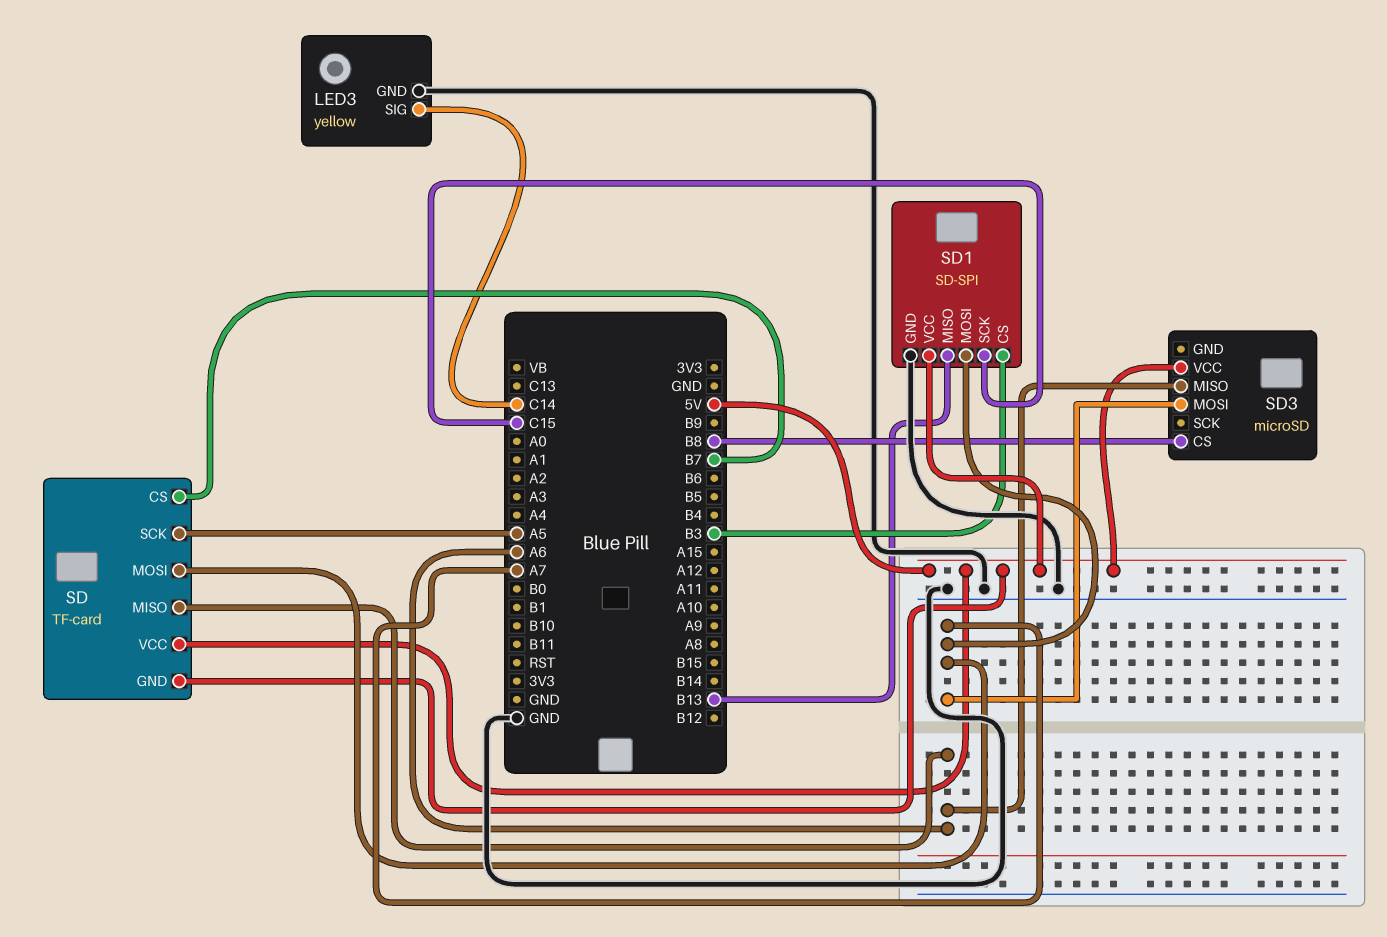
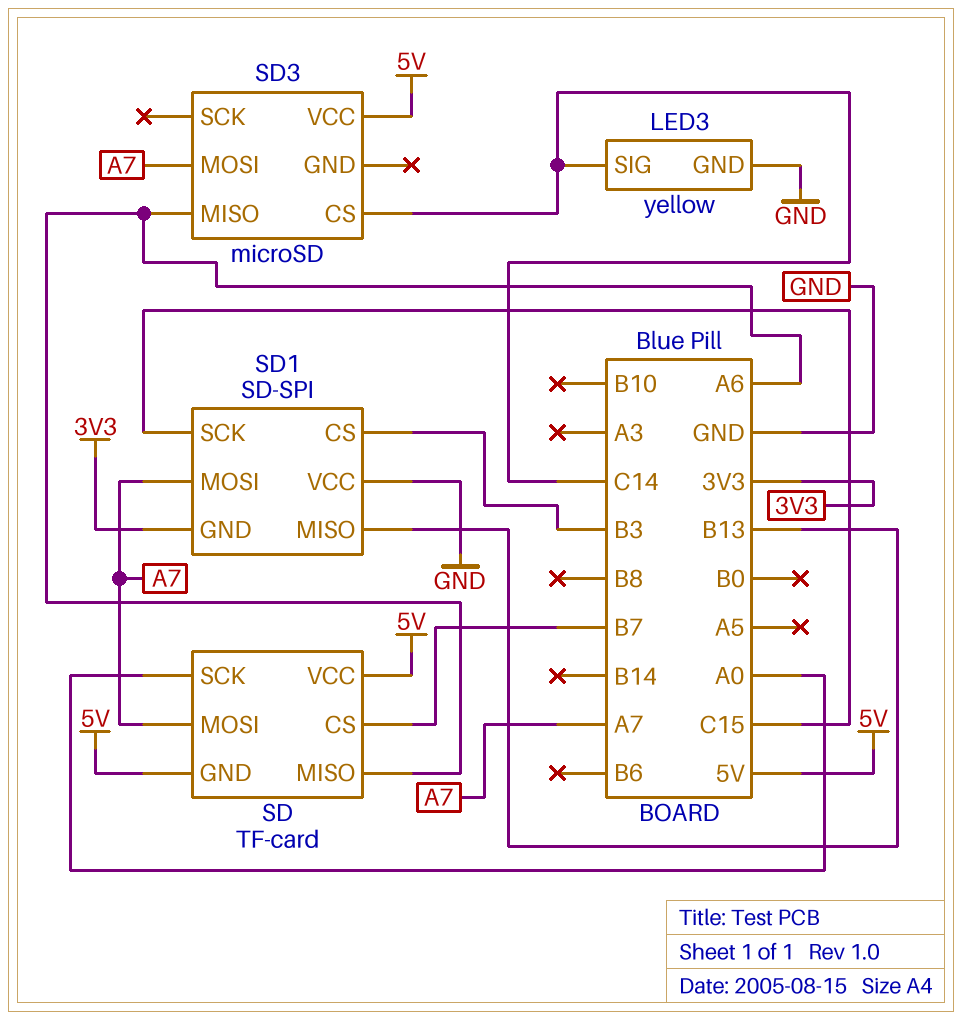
SD pin SCK: A5 -> A0
SD1 pin GND: GND -> 3V3
SD1 pin VCC: 5V -> GND
SD3 pin CS: B8 -> C14

